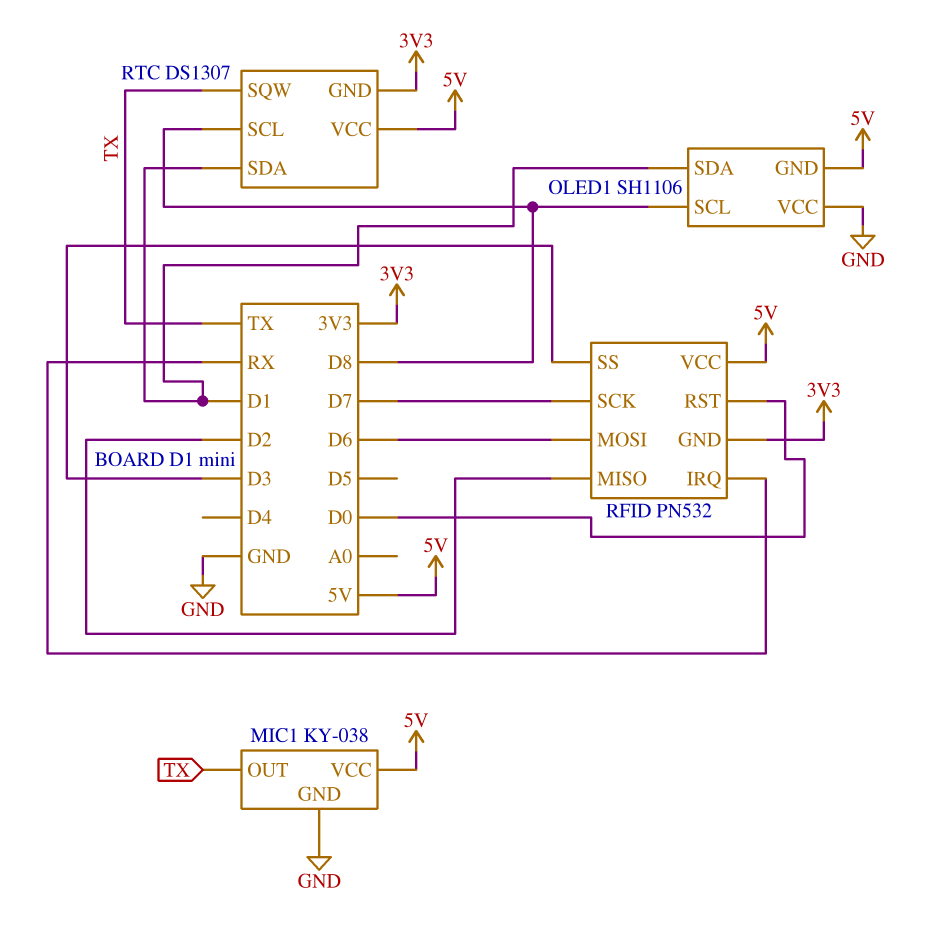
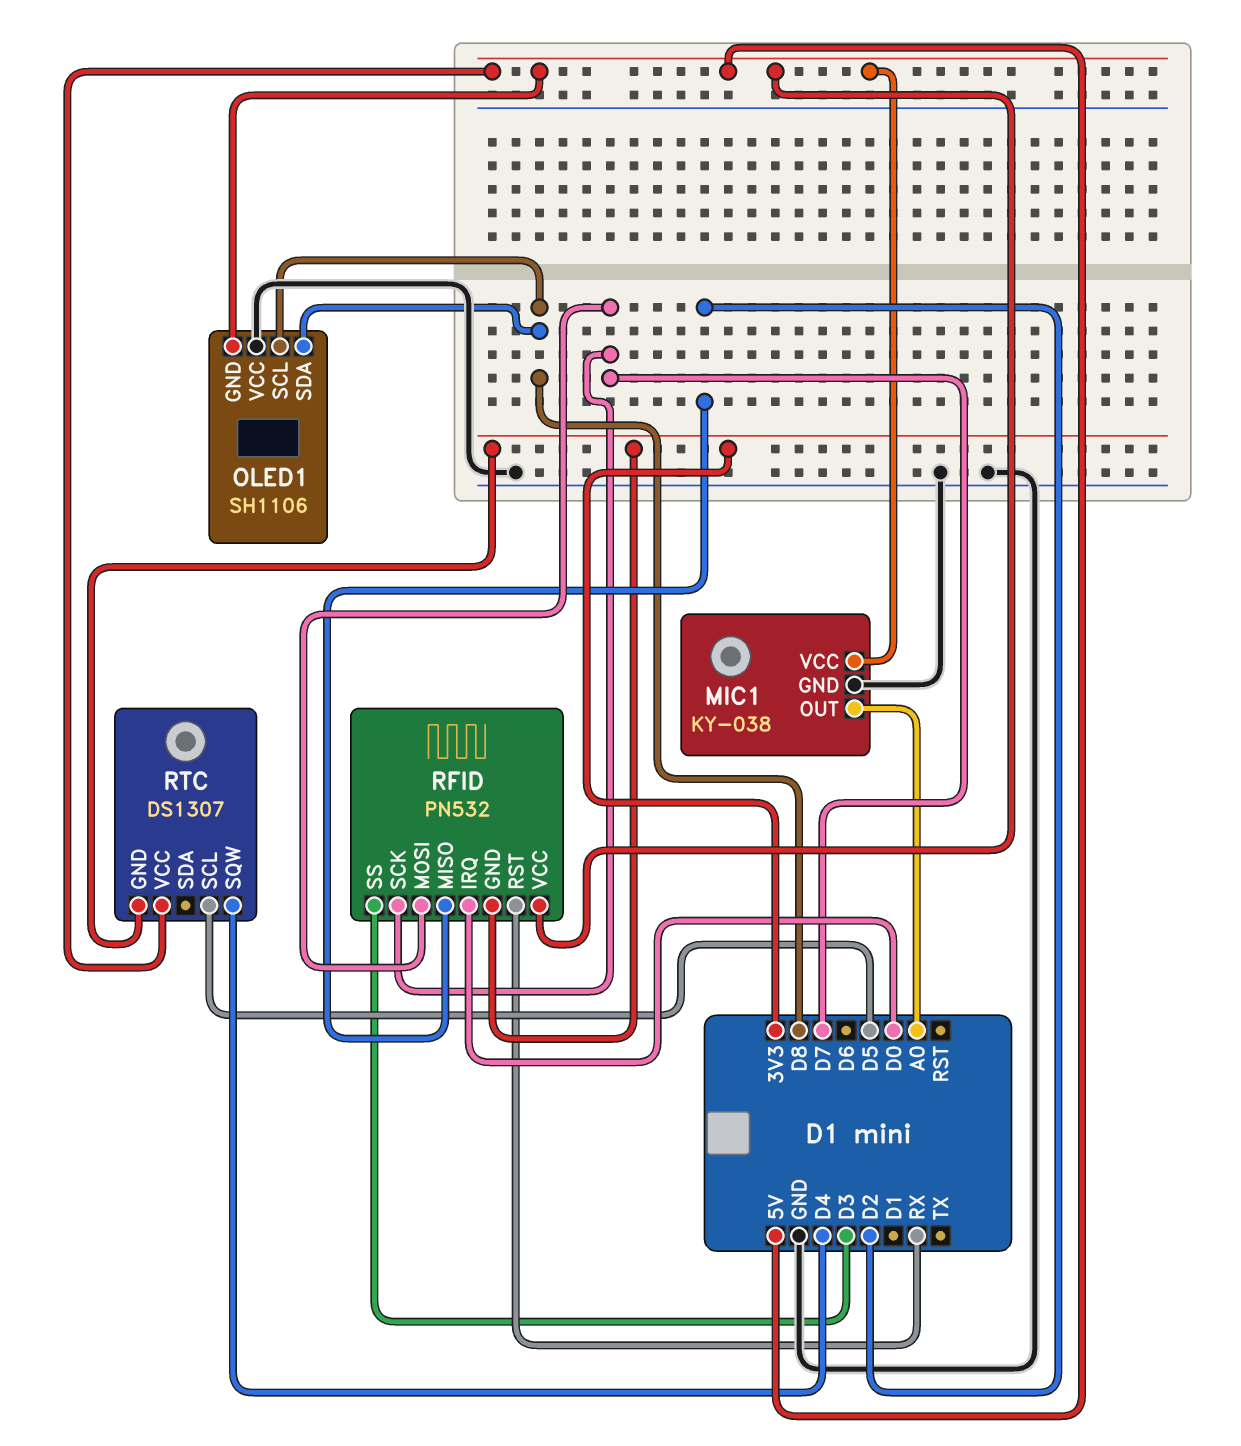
MIC1 pin OUT: TX -> A0
OLED1 pin SDA: D1 -> D8
RFID pin IRQ: RX -> D0
RFID pin MOSI: D6 -> D7
RFID pin RST: D0 -> RX
RTC pin SCL: D8 -> D5
RTC pin SDA: D1 -> none
RTC pin SQW: TX -> D4

